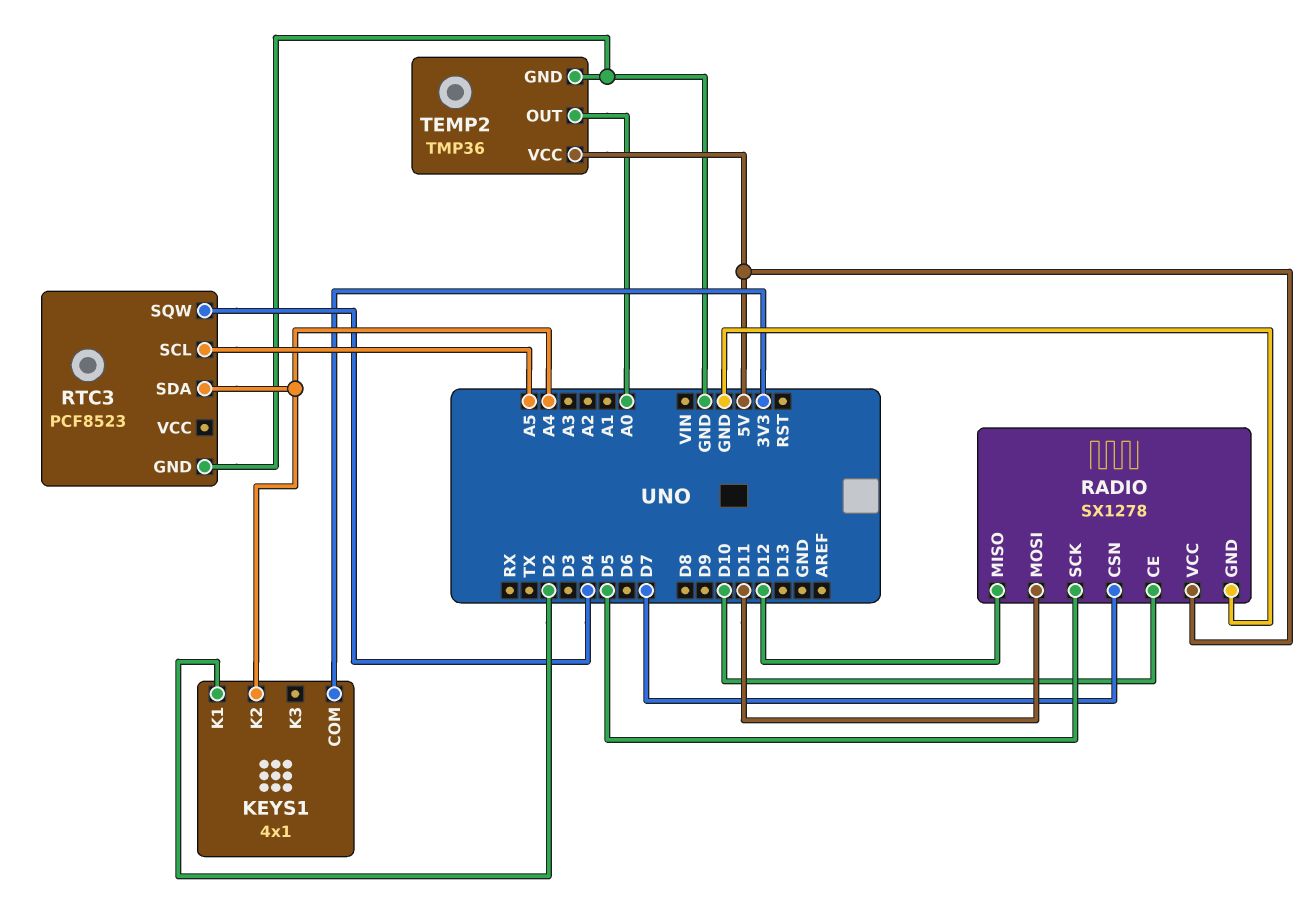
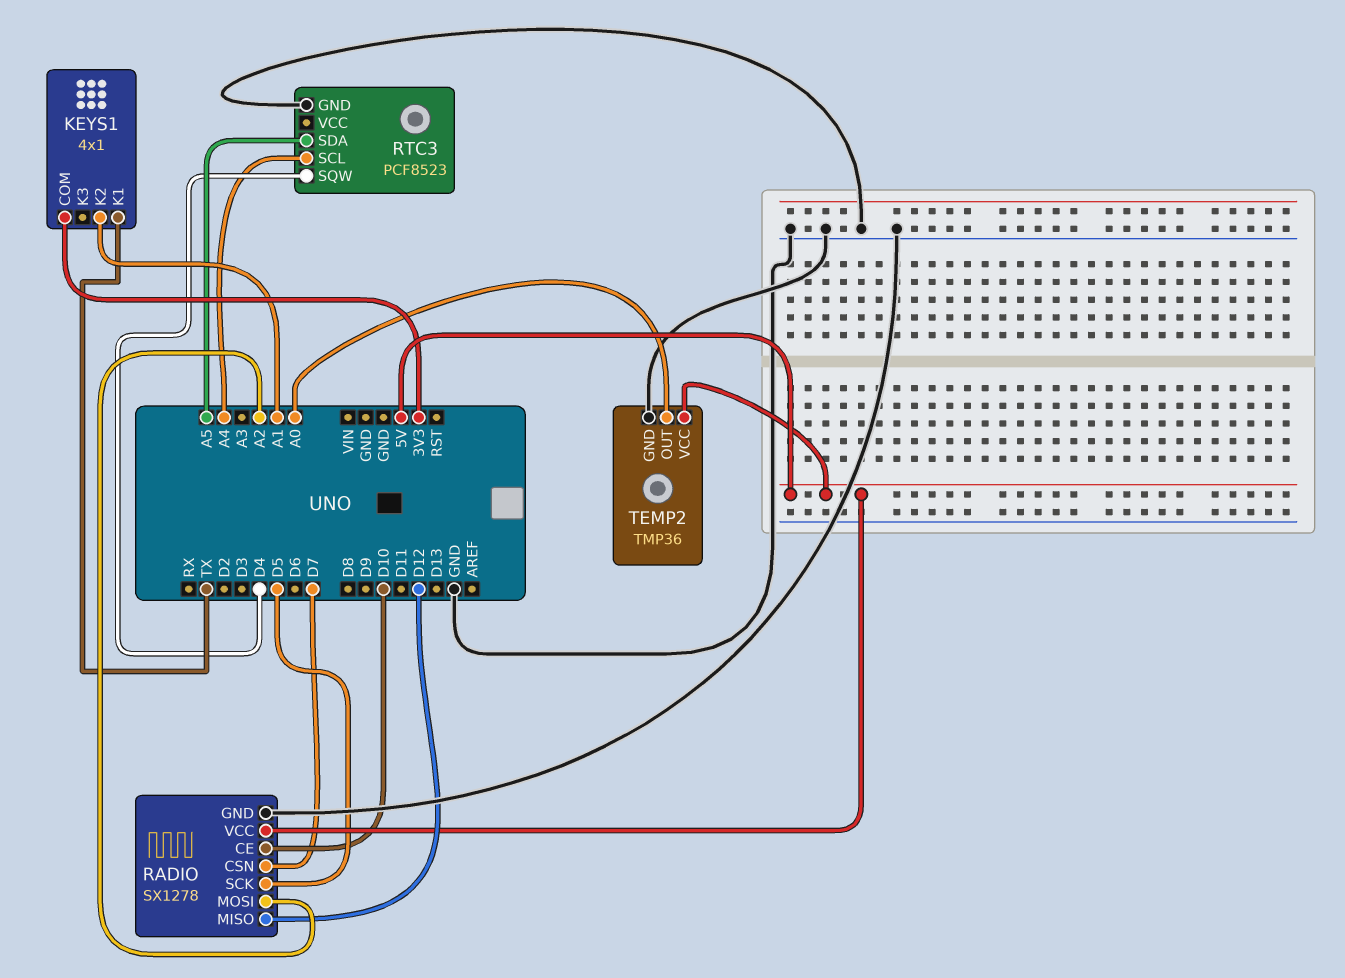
KEYS1 pin K1: D2 -> TX
KEYS1 pin K2: A4 -> A1
RADIO pin MOSI: D11 -> A2
RTC3 pin SCL: A5 -> A4
RTC3 pin SDA: A4 -> A5

